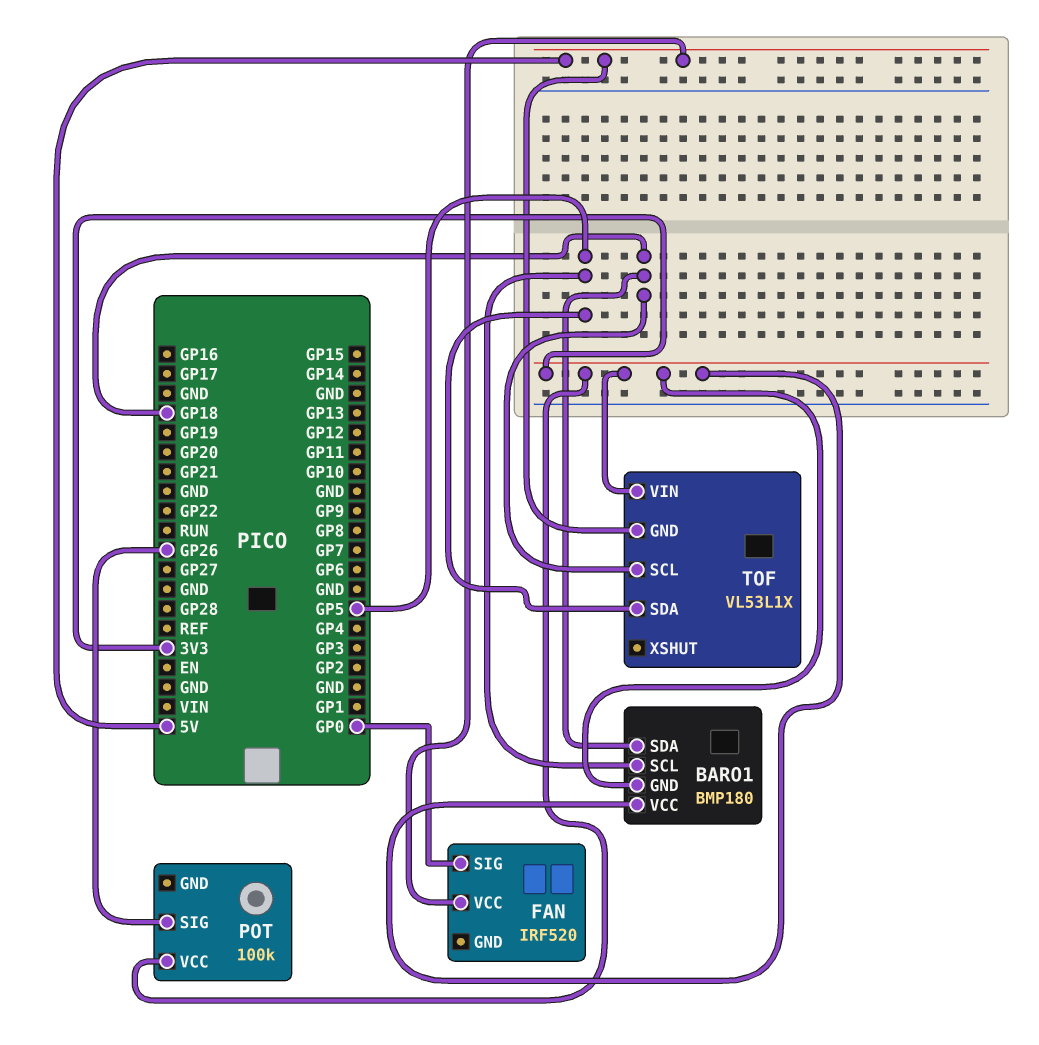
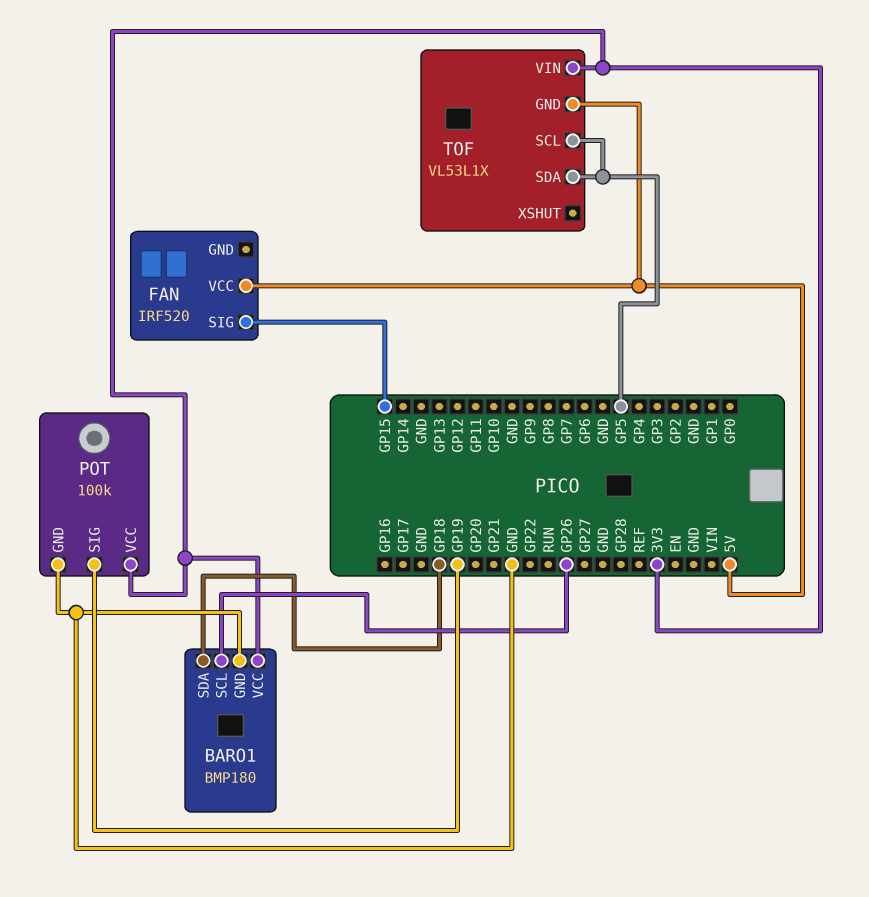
BARO1 pin GND: 3V3 -> GND
BARO1 pin SCL: GP5 -> GP26
FAN pin SIG: GP0 -> GP15
POT pin GND: none -> GND
POT pin SIG: GP26 -> GP19
TOF pin SCL: GP18 -> GP5

